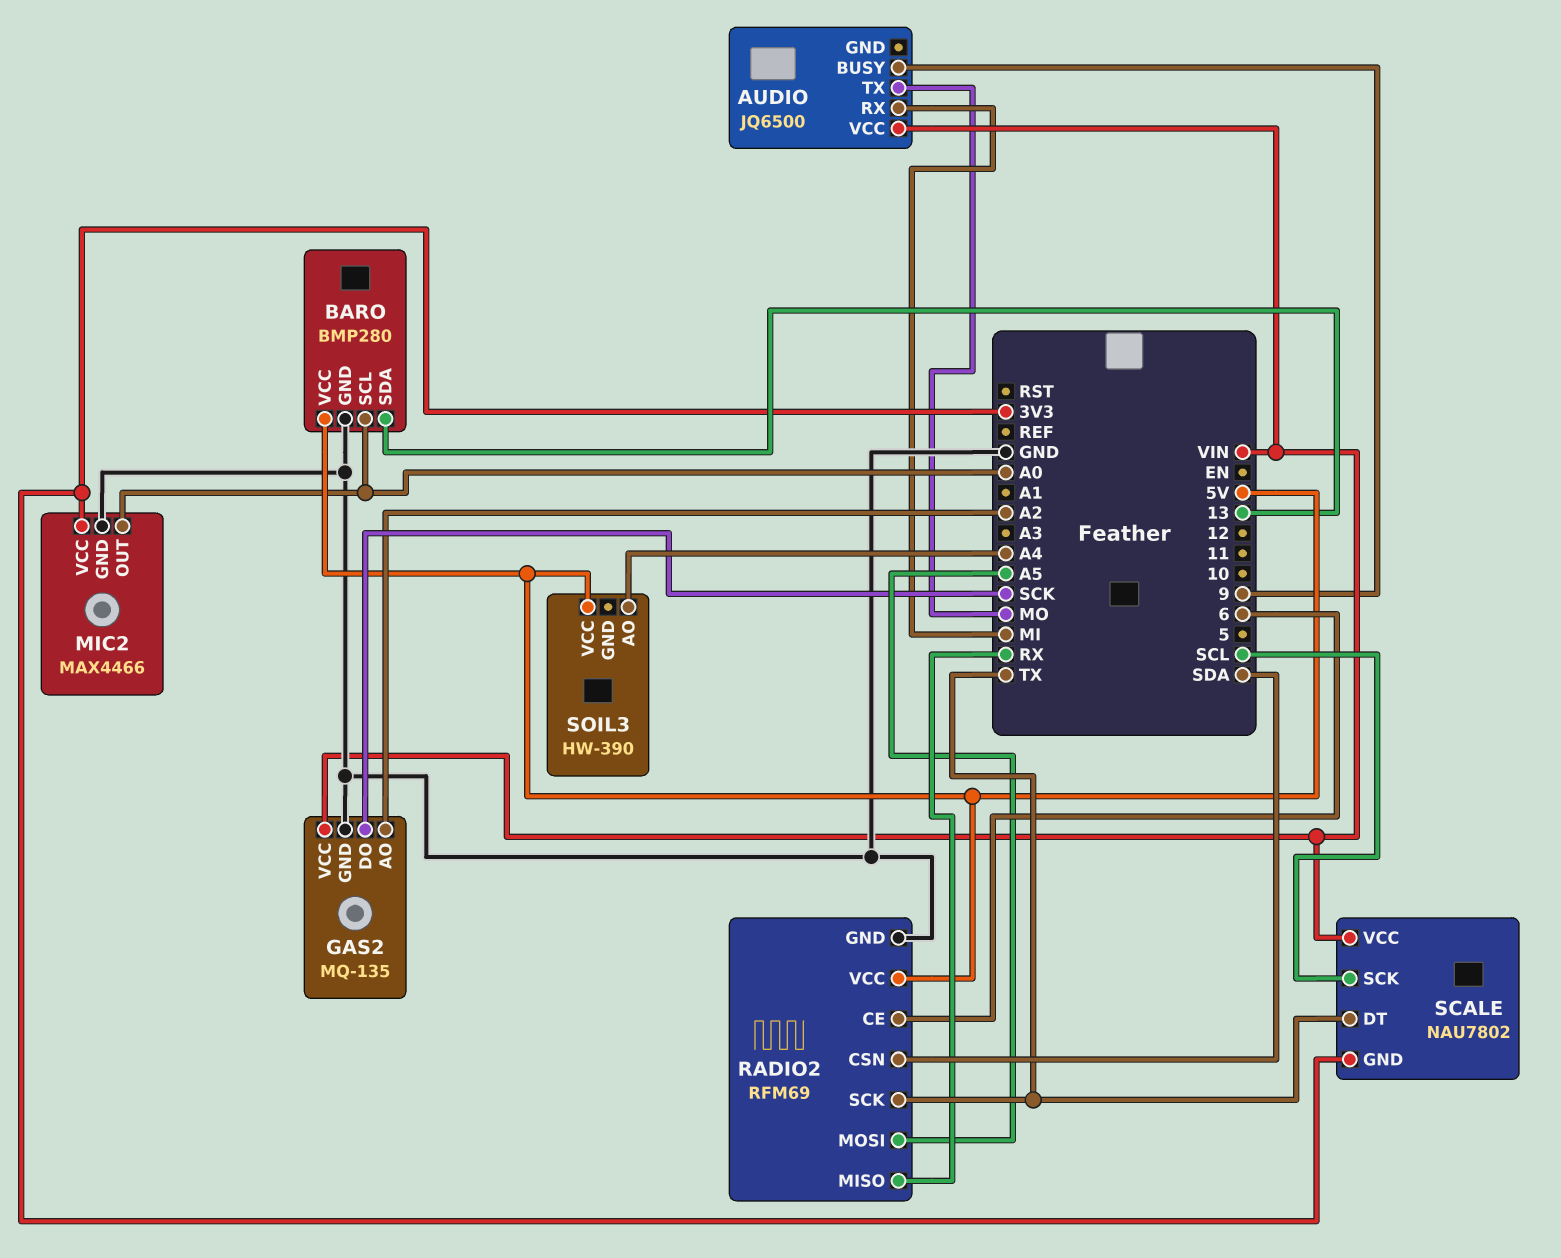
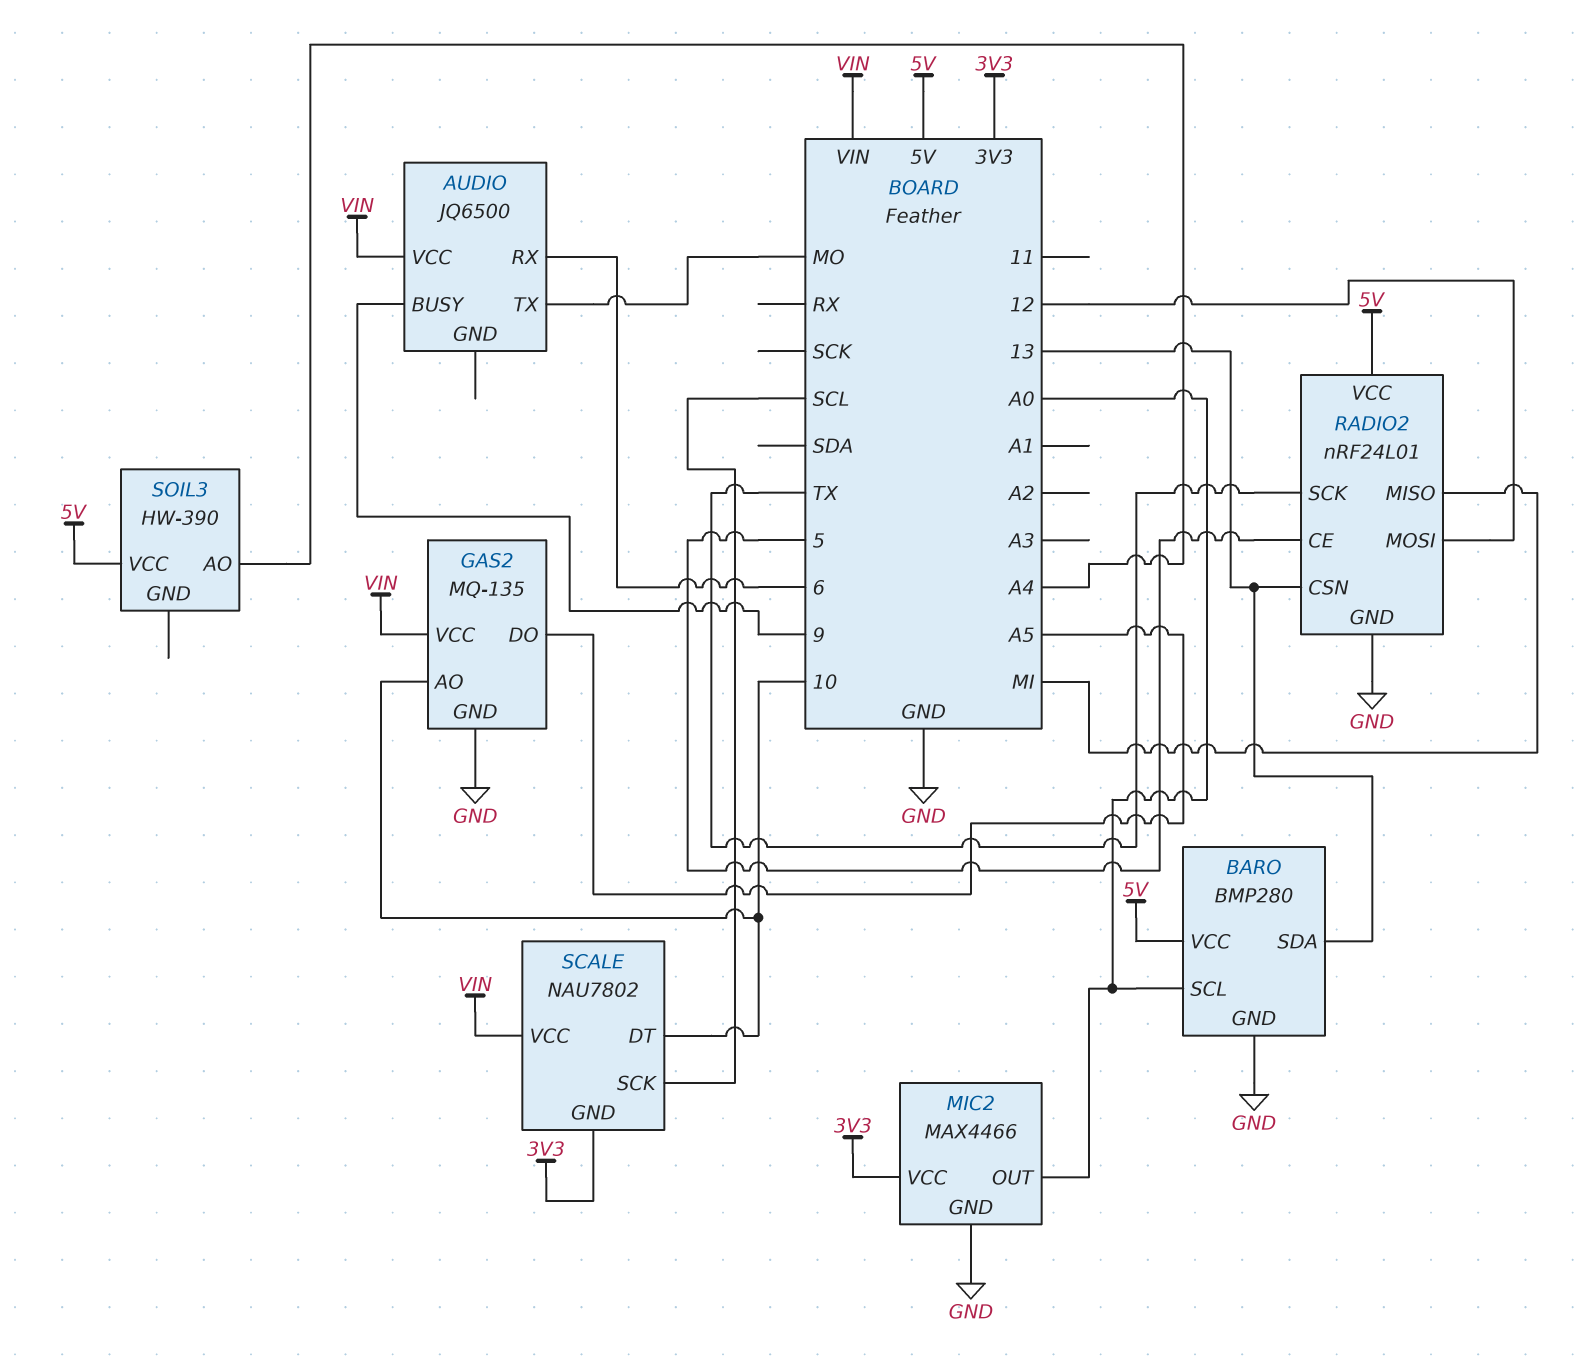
AUDIO pin RX: MI -> 6
GAS2 pin AO: A2 -> 10
GAS2 pin DO: SCK -> A5
RADIO2: RFM69 -> nRF24L01
RADIO2 pin CE: 6 -> 5
RADIO2 pin CSN: SDA -> 13
RADIO2 pin MISO: RX -> MI
RADIO2 pin MOSI: A5 -> 12
SCALE pin DT: TX -> 10

